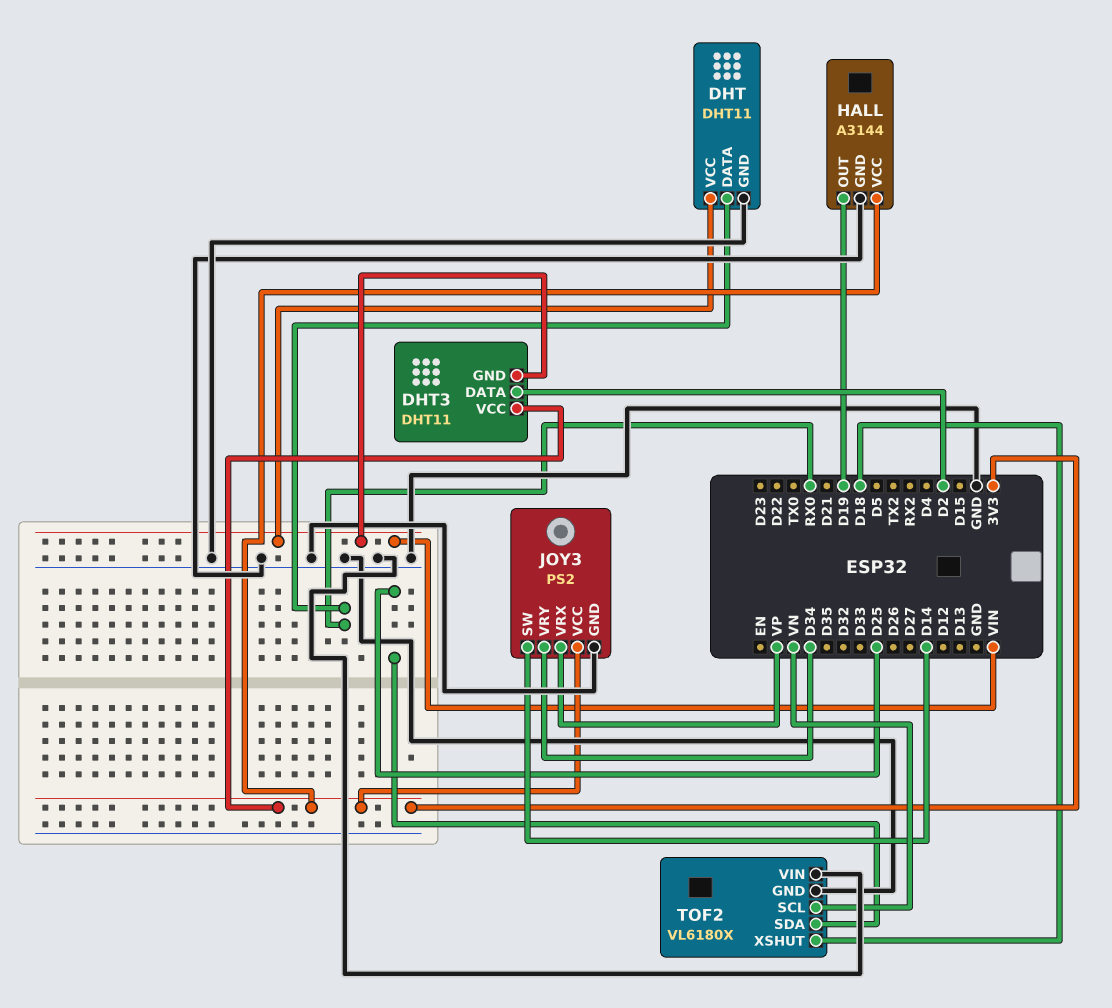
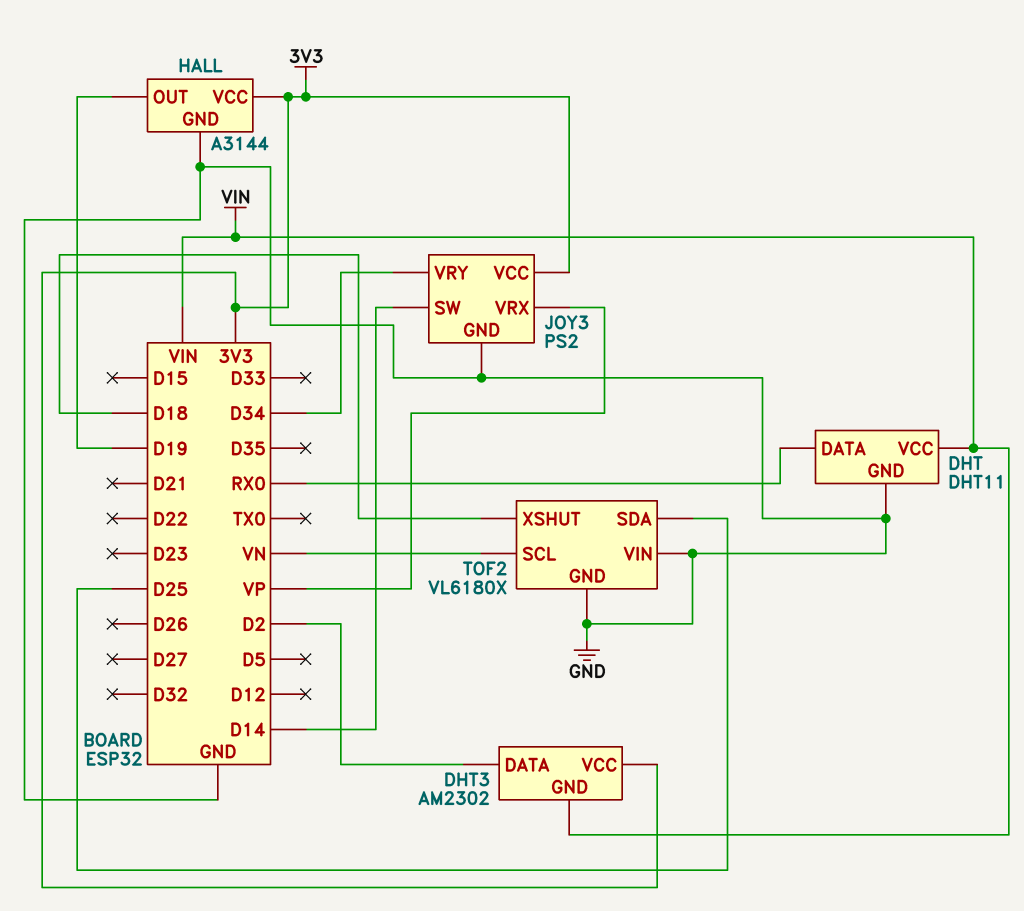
DHT3: DHT11 -> AM2302

